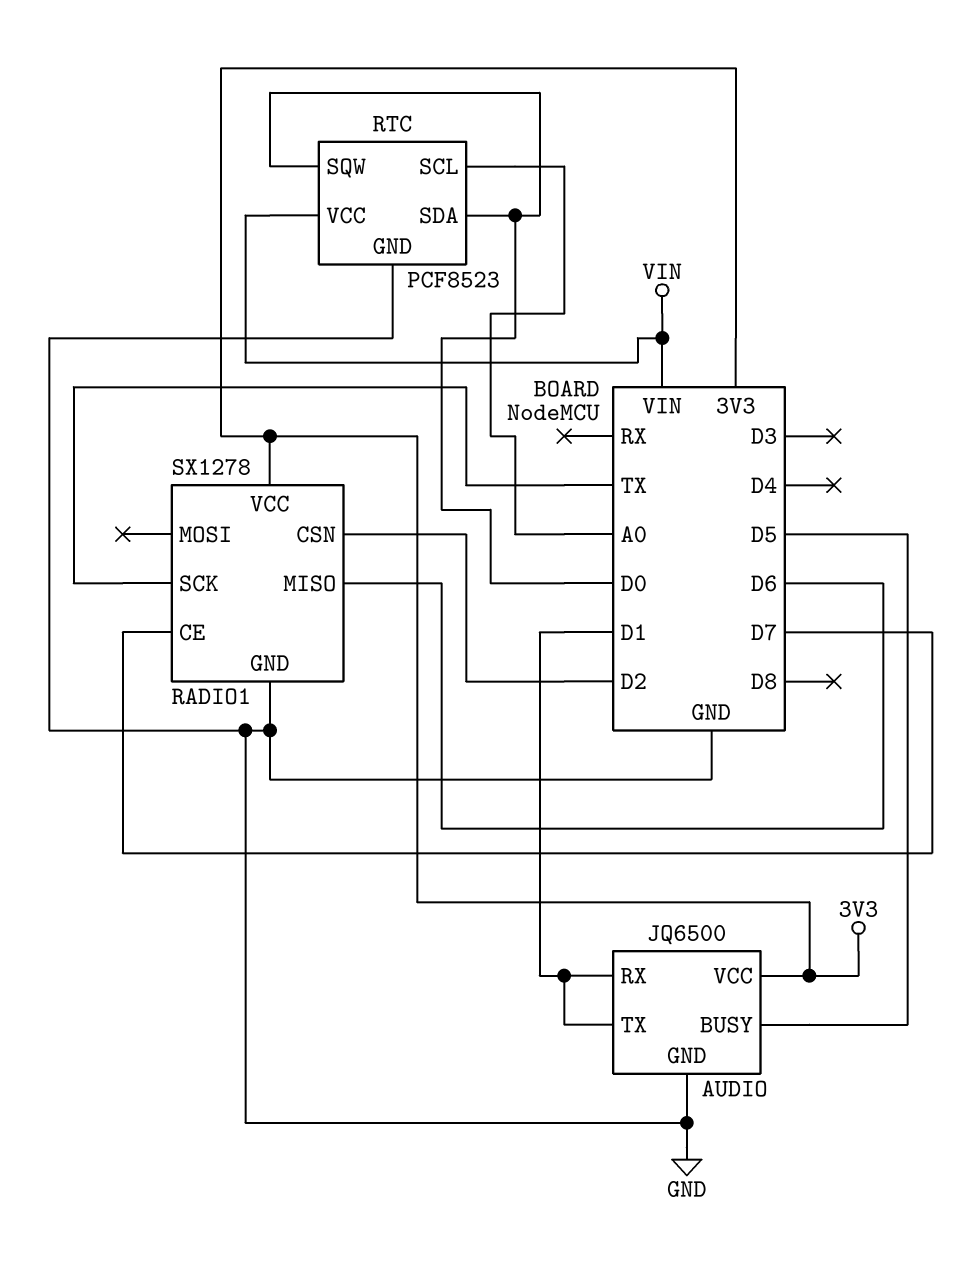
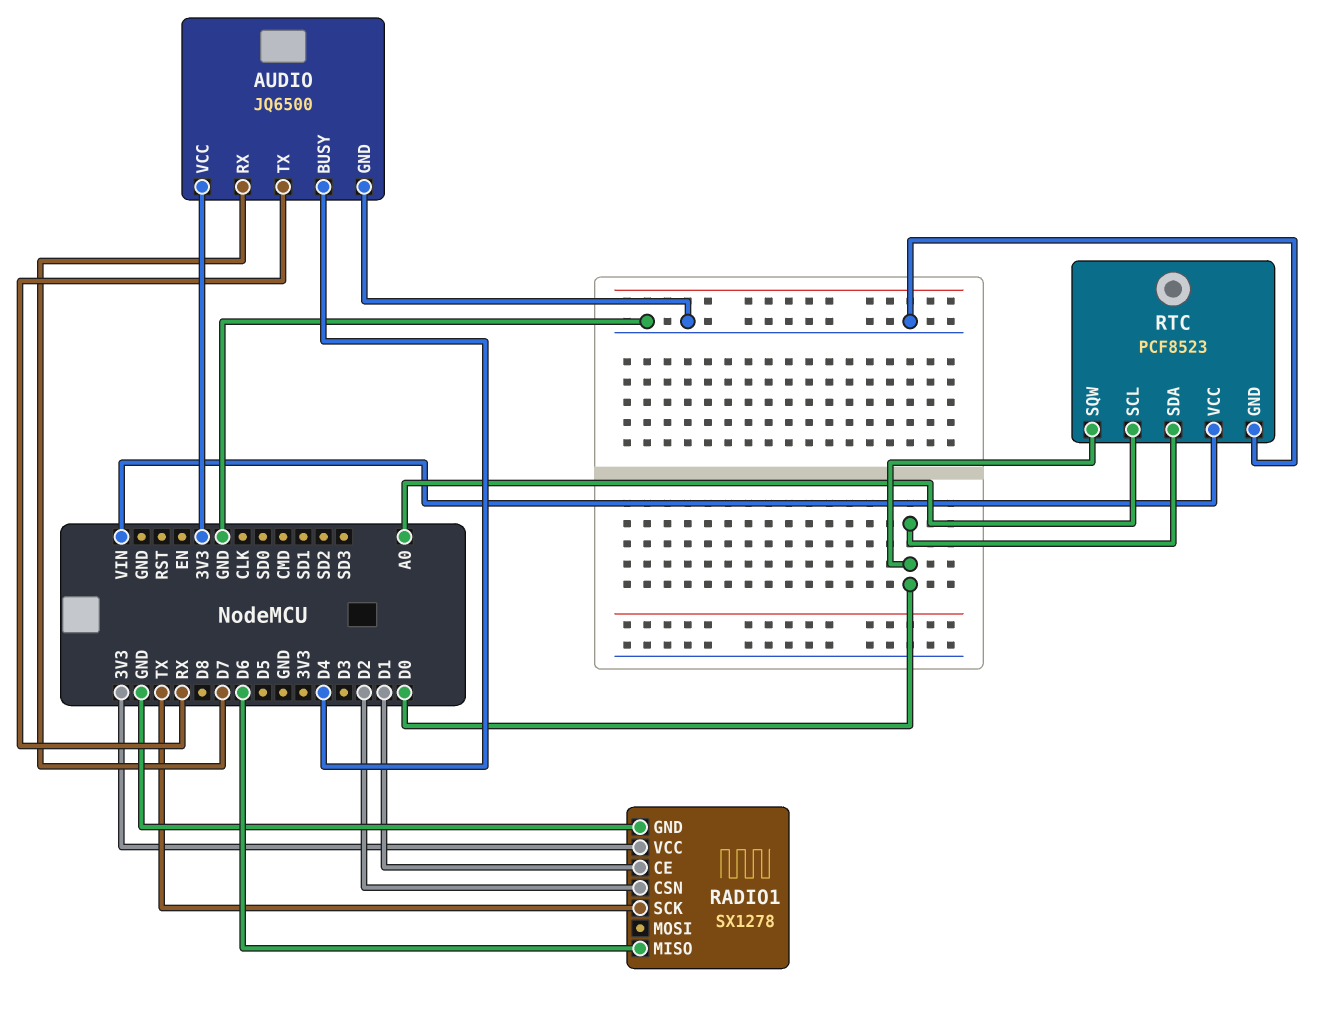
AUDIO pin BUSY: D5 -> D4
AUDIO pin RX: D1 -> D7
AUDIO pin TX: D1 -> RX
RADIO1 pin CE: D7 -> D1

